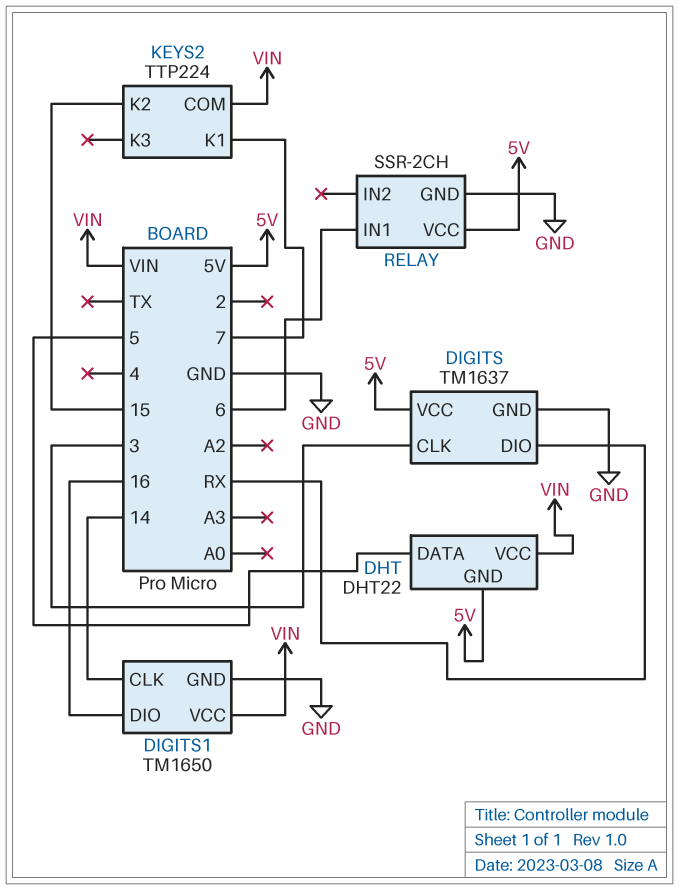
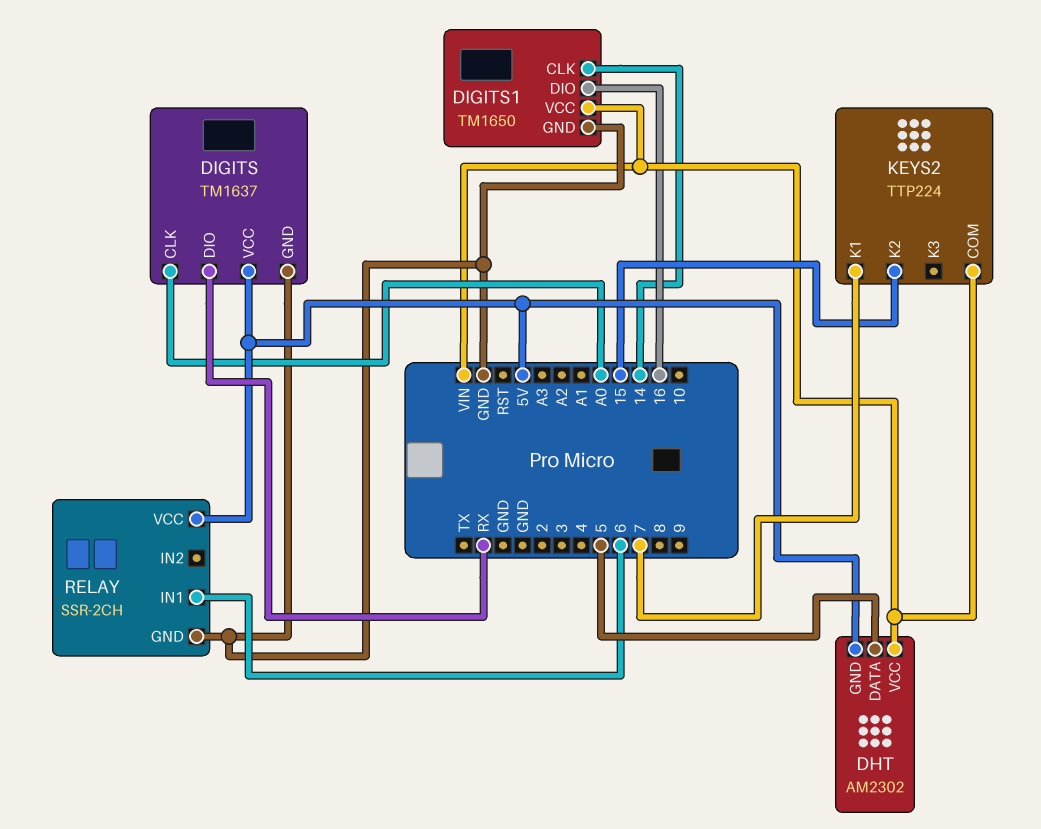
DHT: DHT22 -> AM2302
DIGITS pin CLK: 3 -> A0

